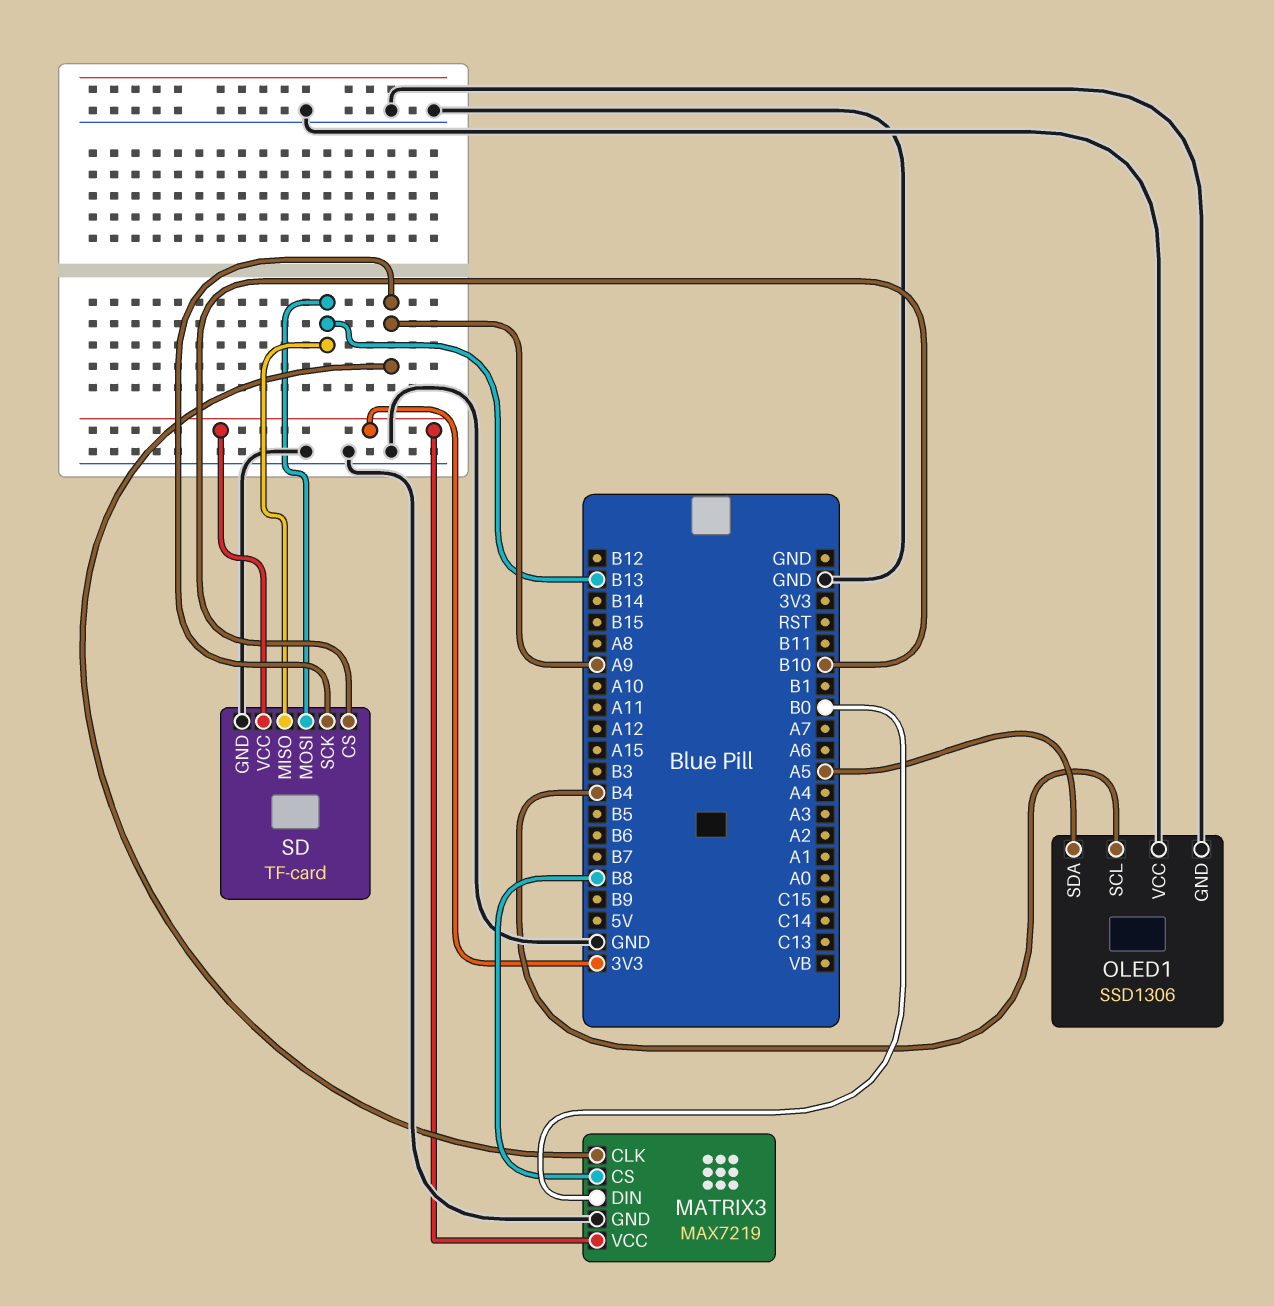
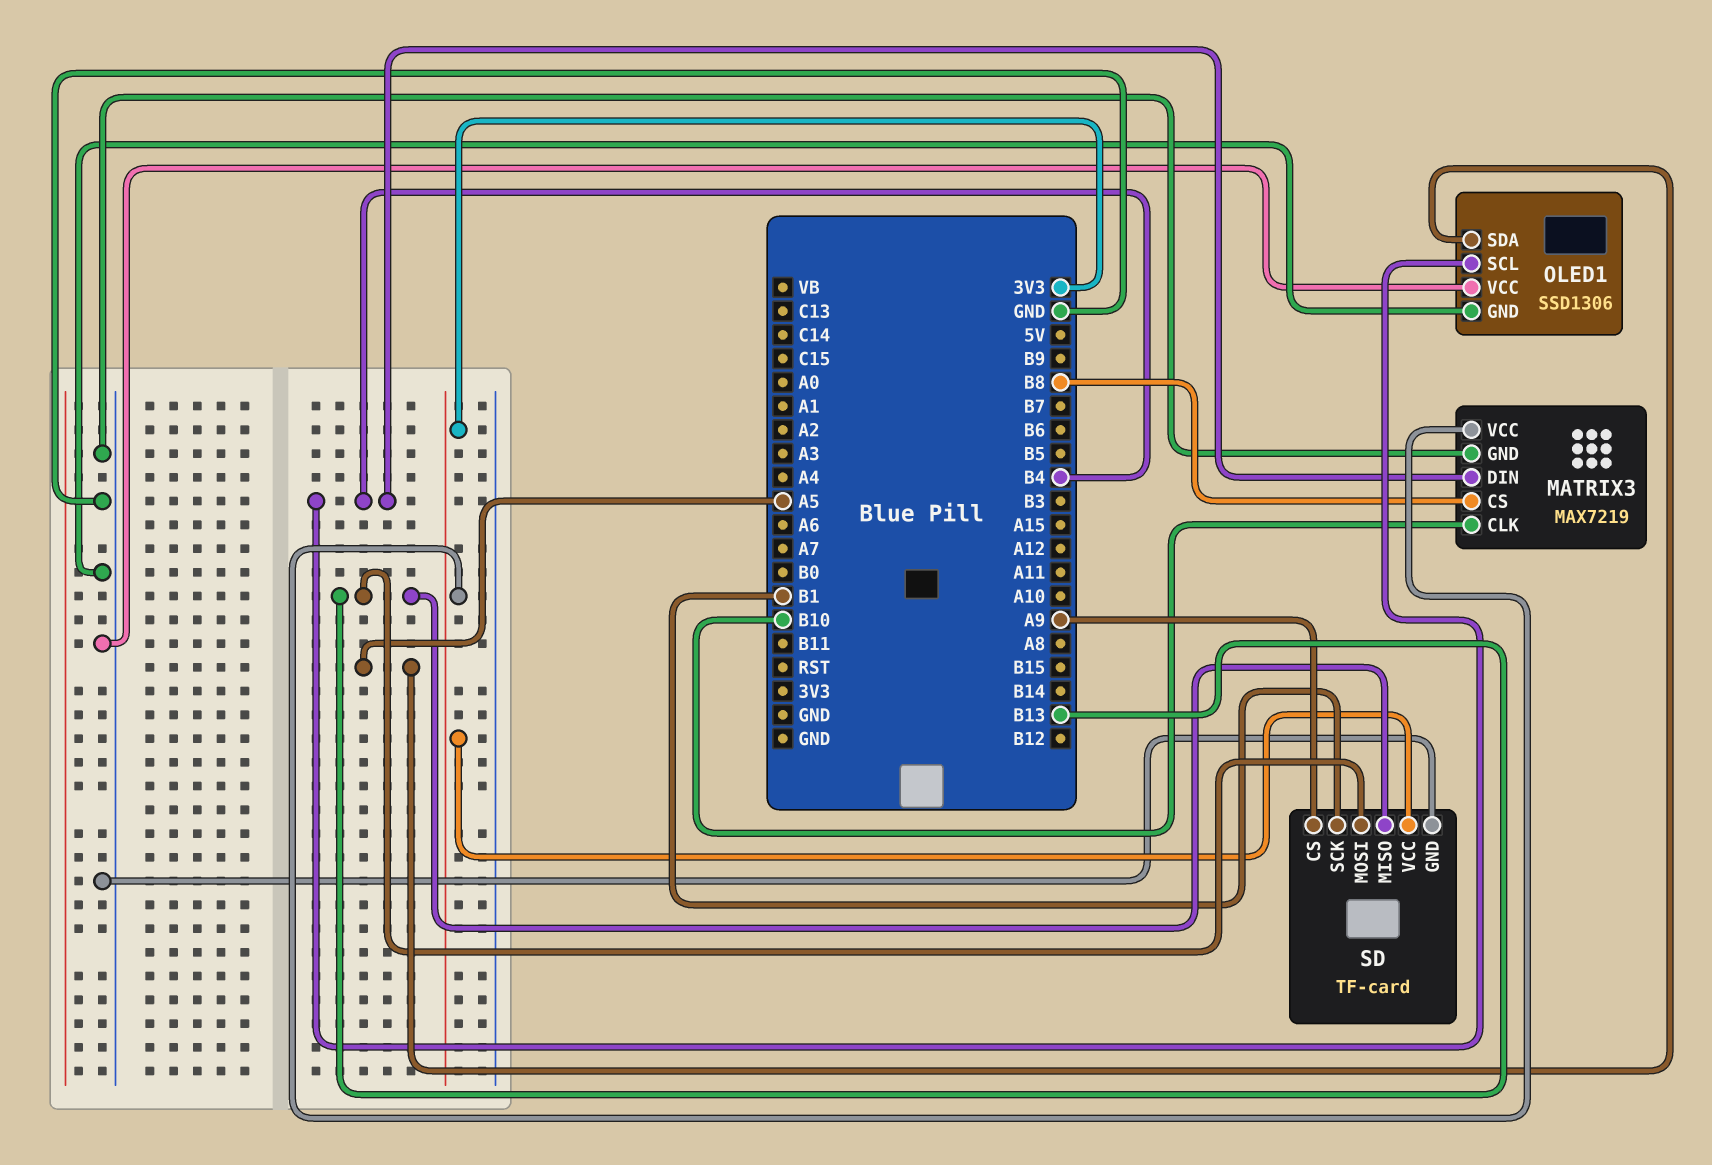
MATRIX3 pin CLK: A9 -> B10
MATRIX3 pin DIN: B0 -> B4
SD pin CS: B10 -> A9
SD pin SCK: A9 -> B1

